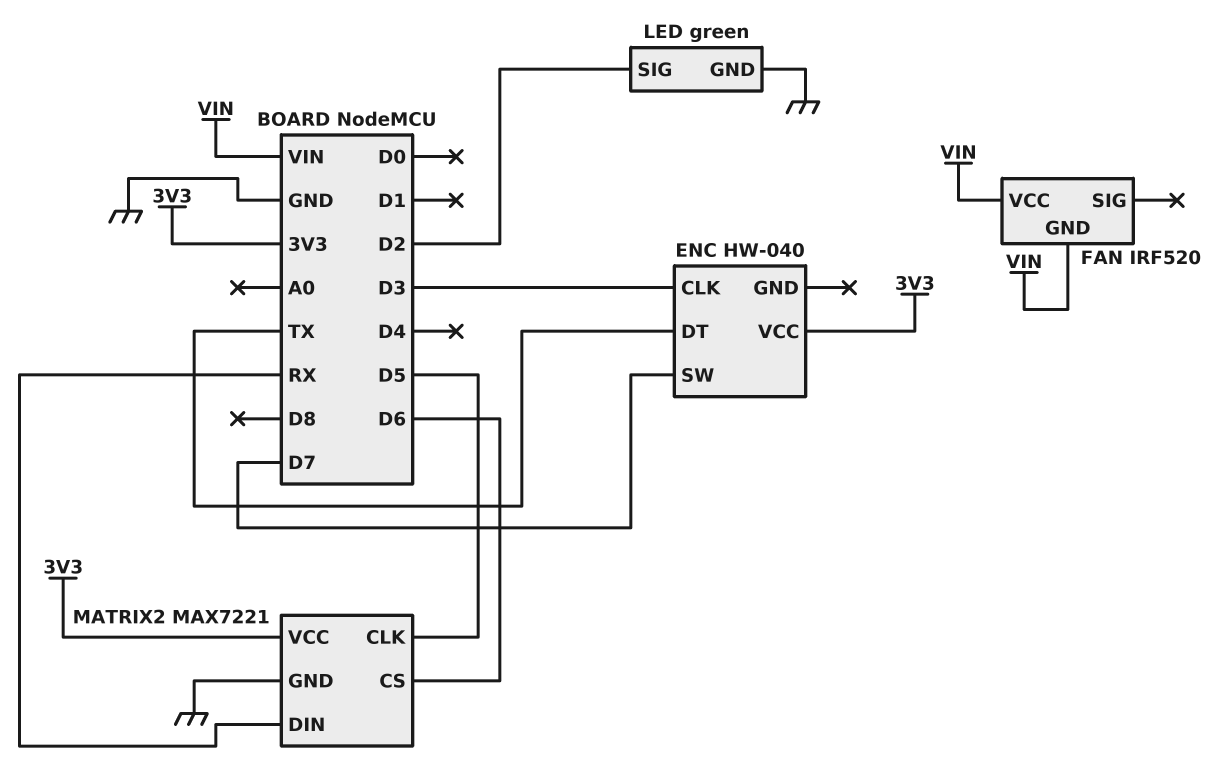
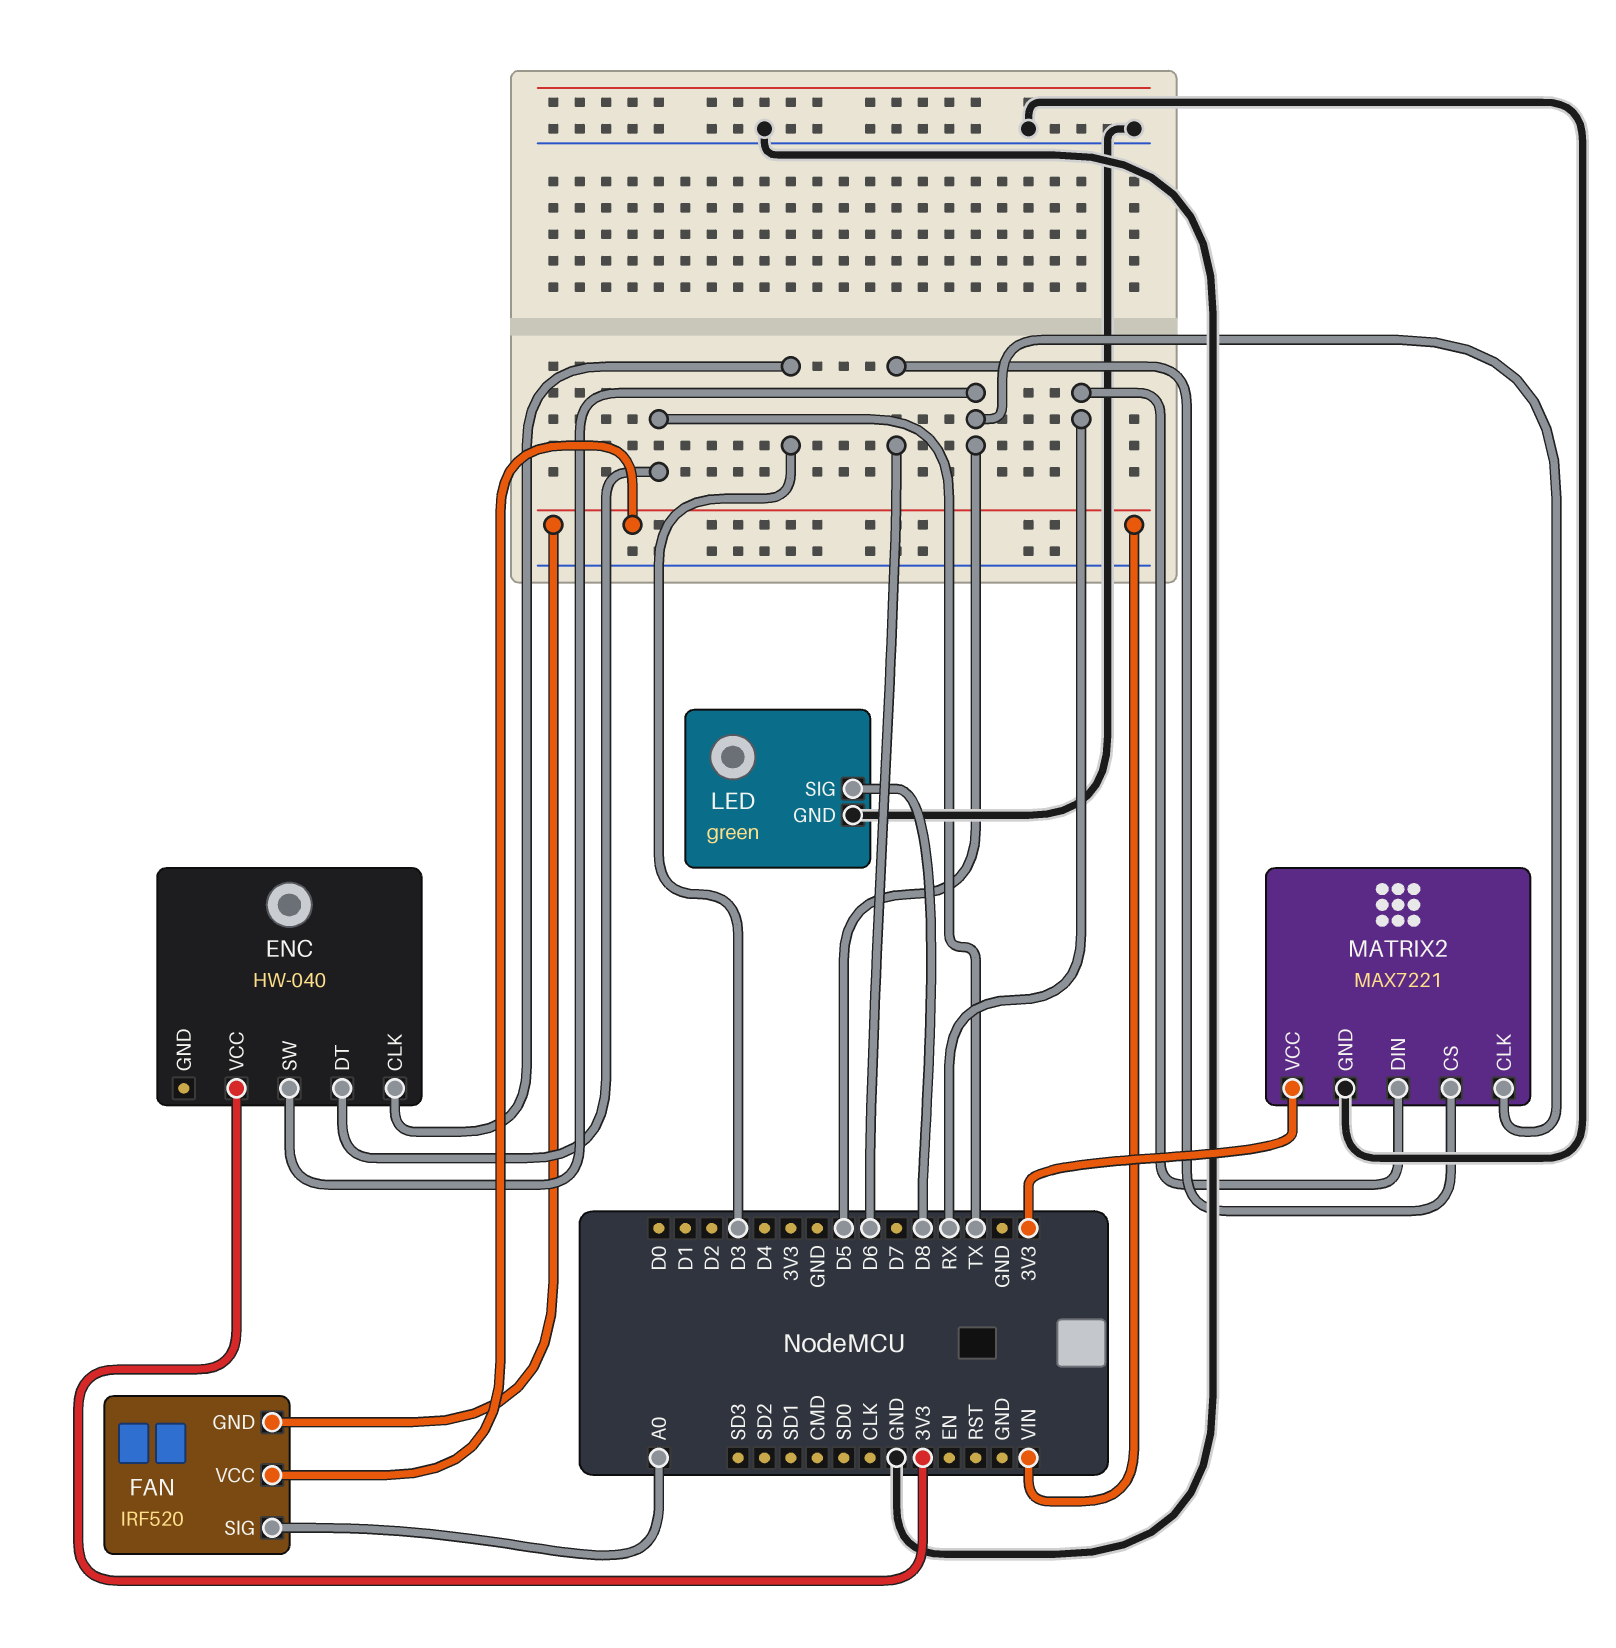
ENC pin SW: D7 -> D5
FAN pin SIG: none -> A0
LED pin SIG: D2 -> D8

